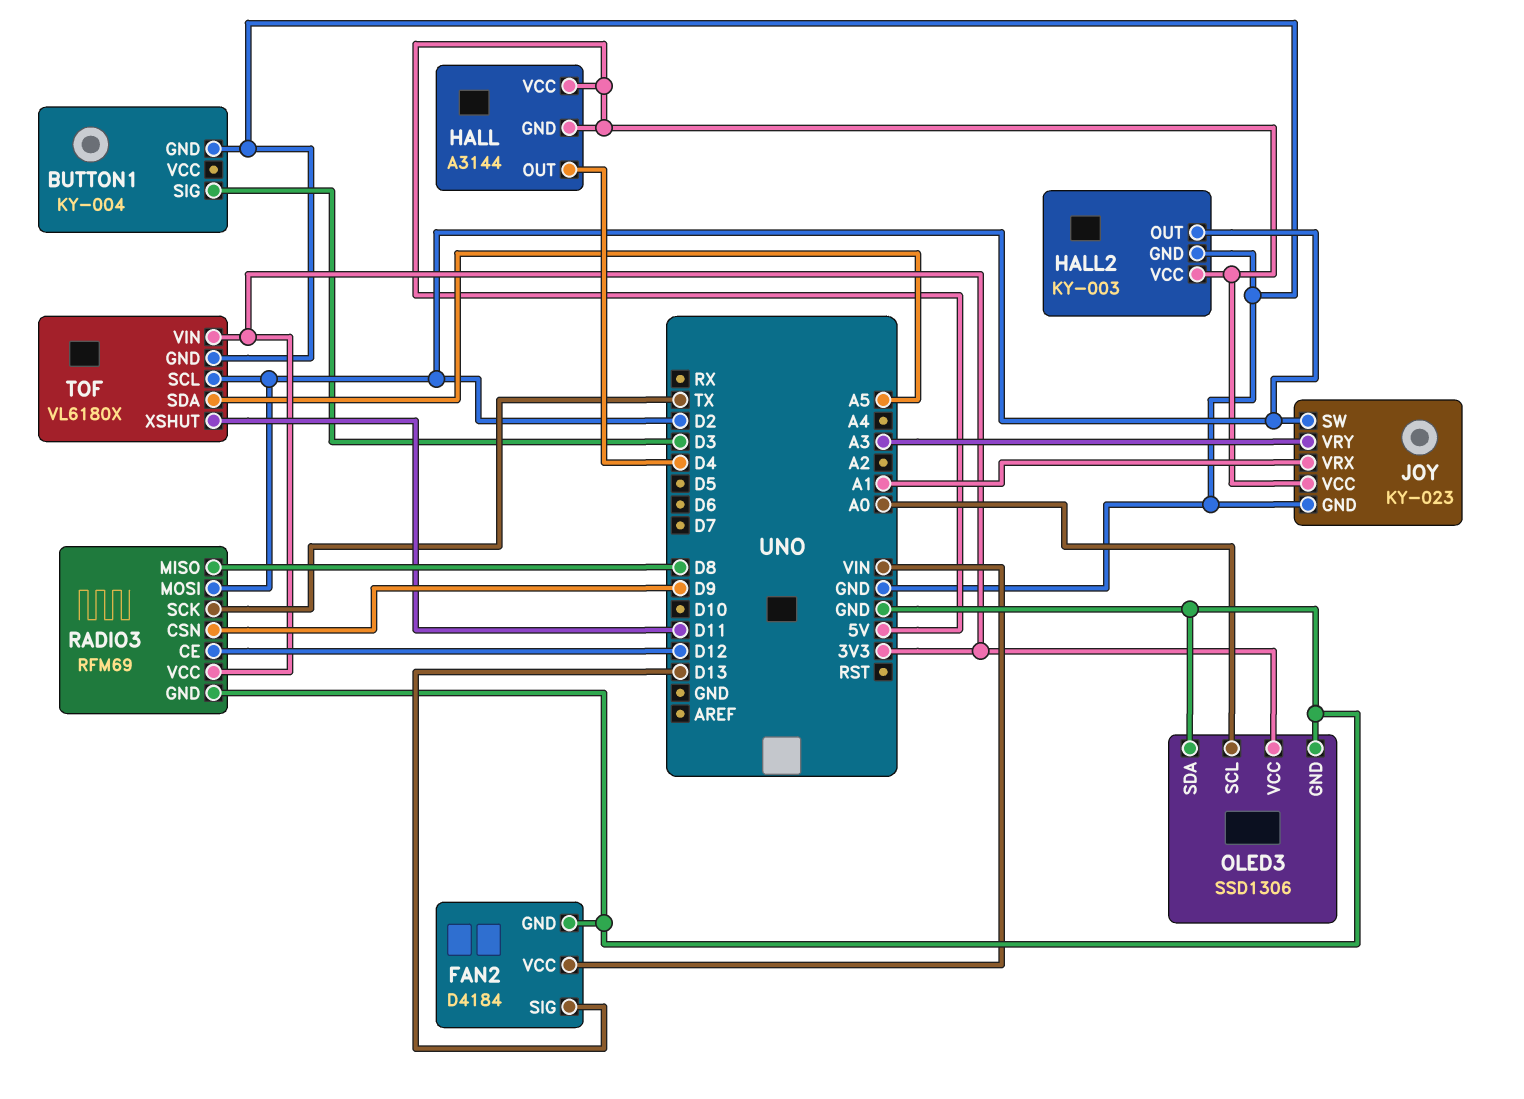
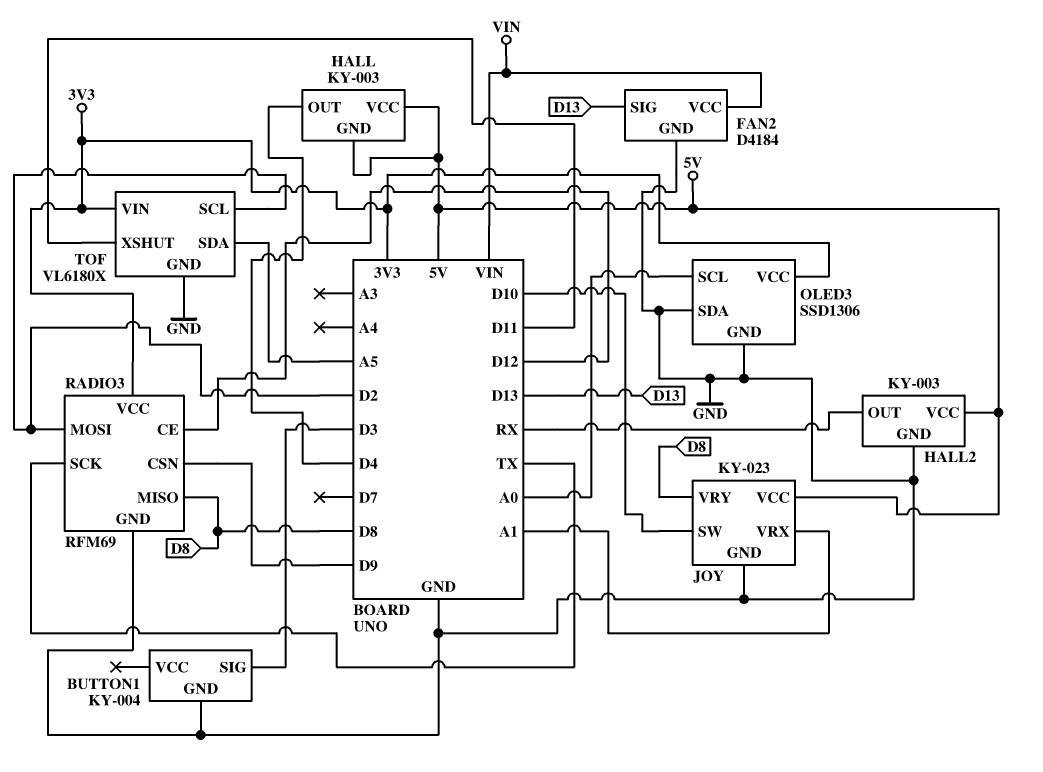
HALL: A3144 -> KY-003
HALL2 pin OUT: D2 -> RX
JOY pin SW: D2 -> D10
JOY pin VRY: A3 -> D8

